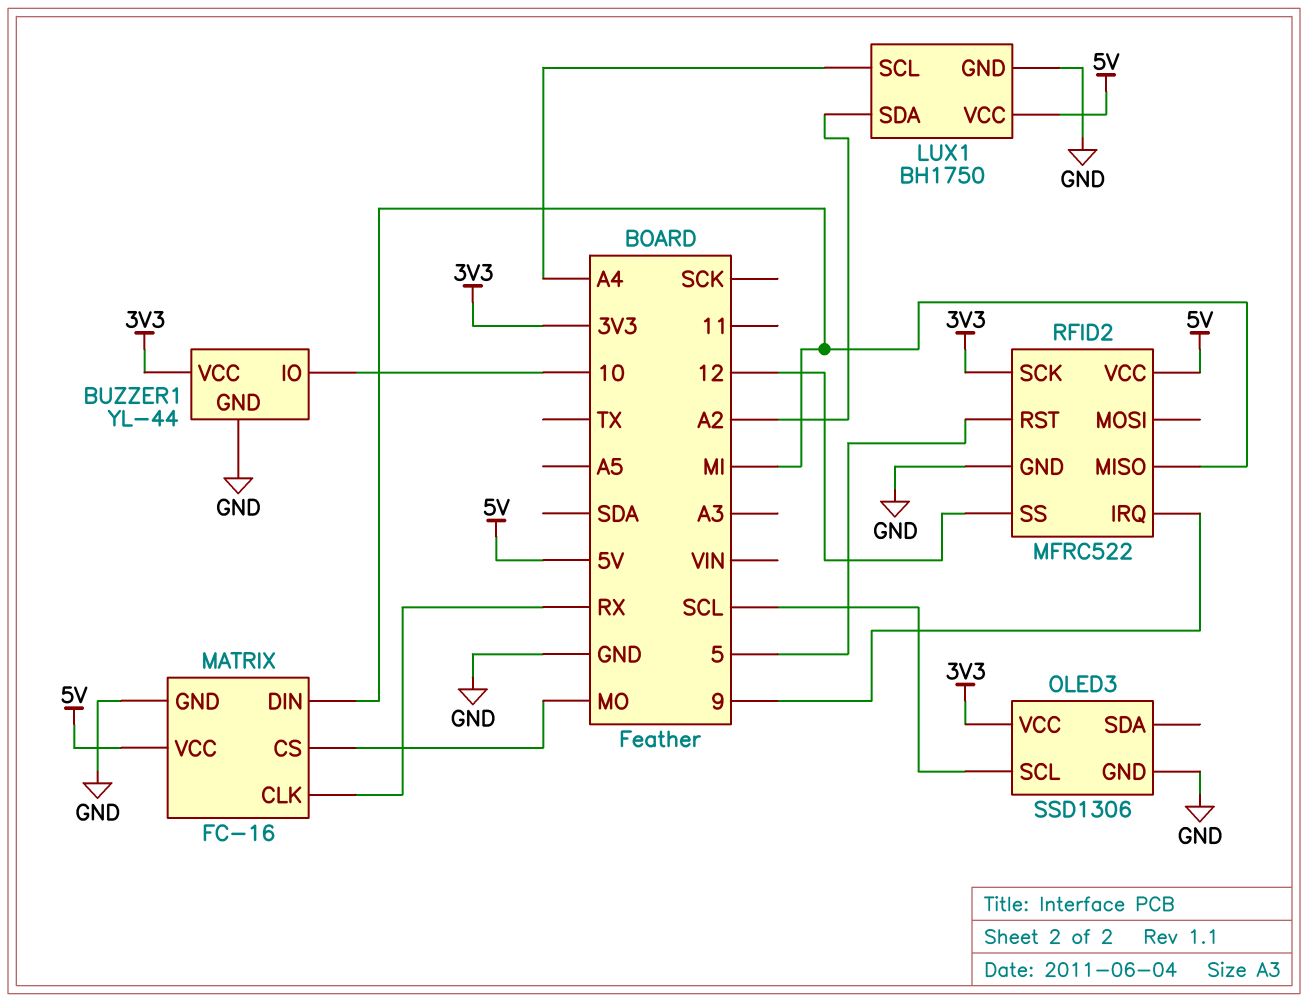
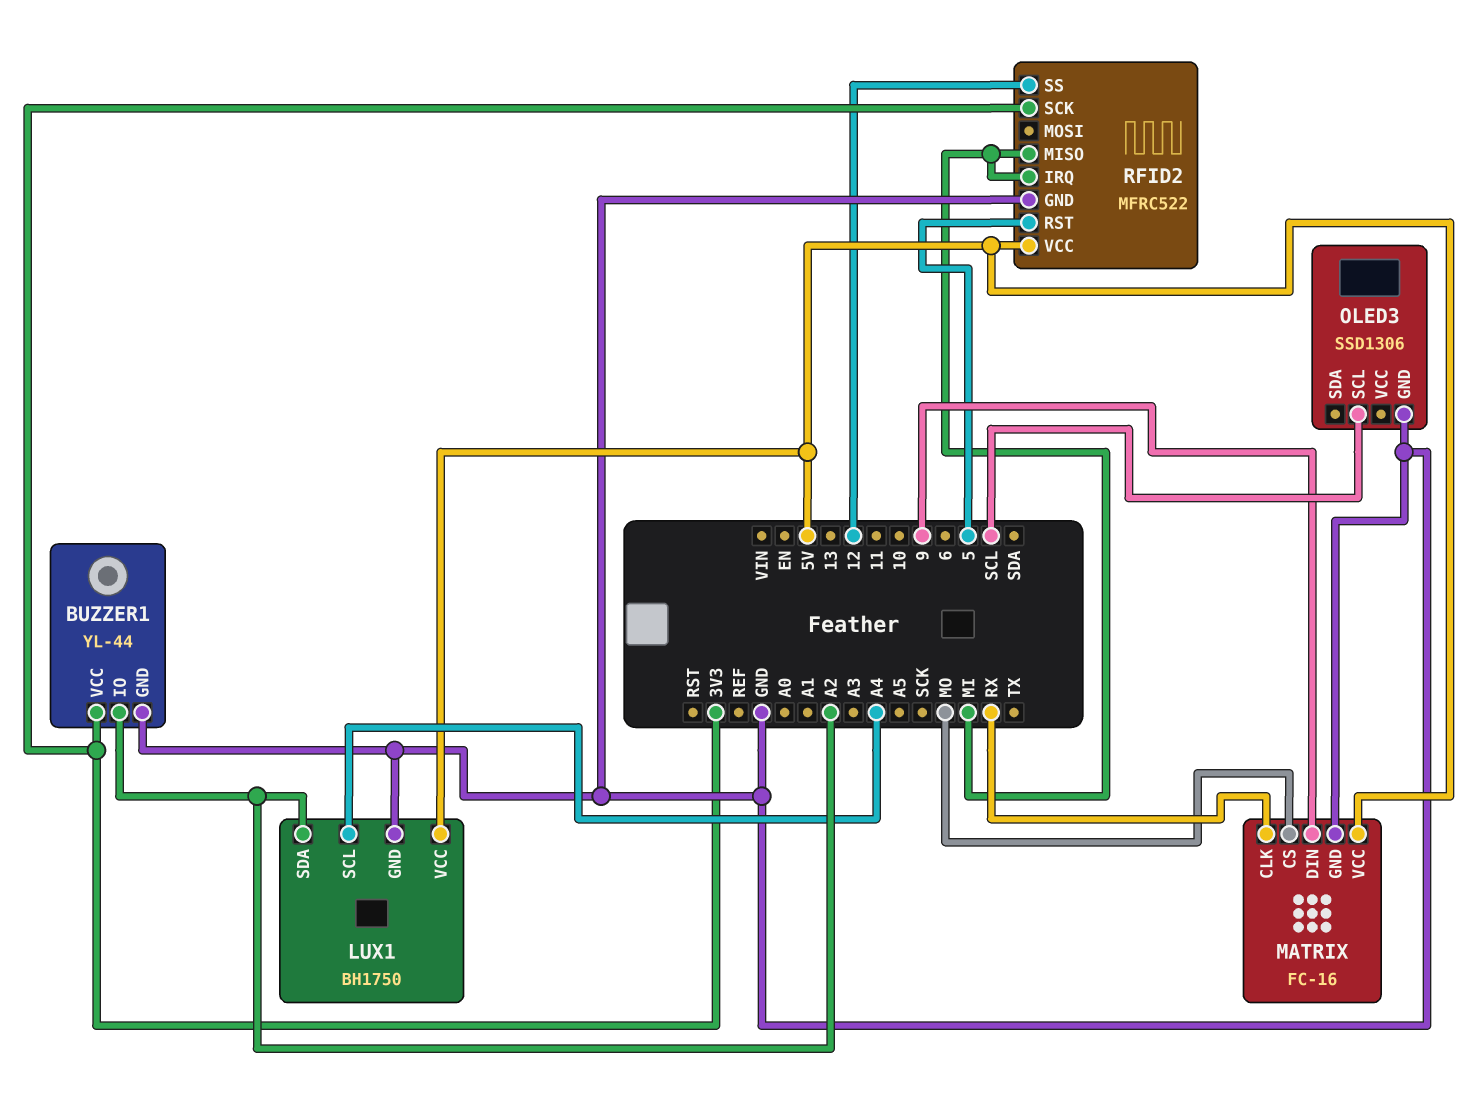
BUZZER1 pin IO: 10 -> A2
MATRIX pin DIN: MI -> 9
OLED3 pin VCC: 3V3 -> none
RFID2 pin IRQ: 9 -> MI

